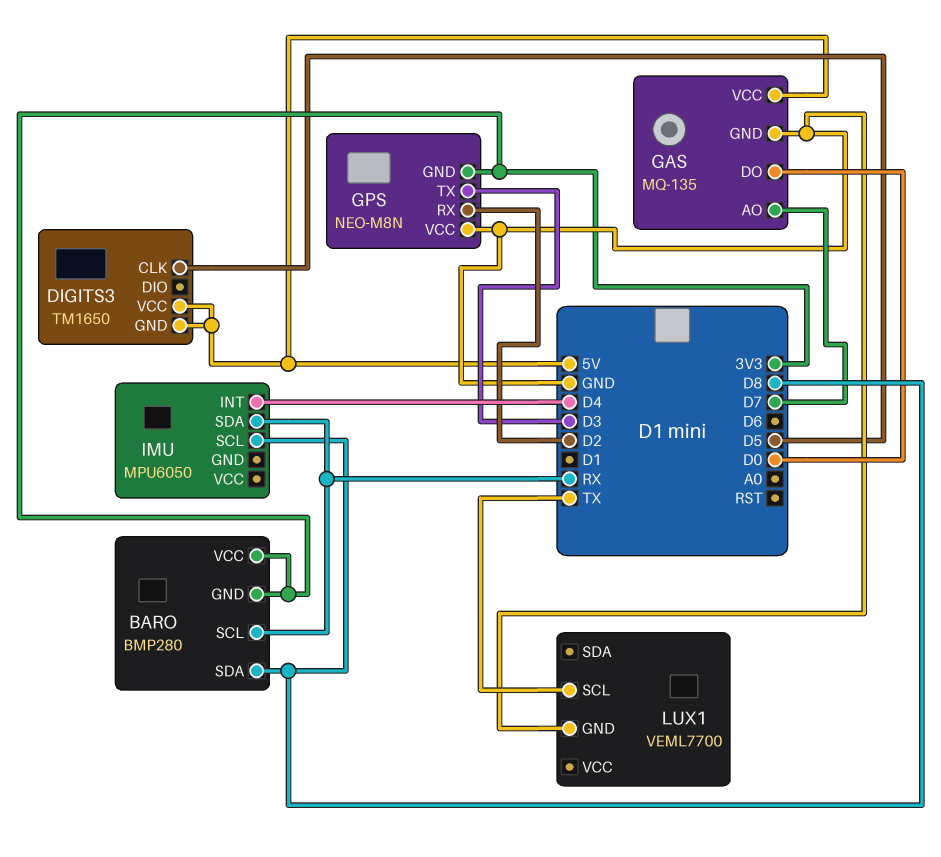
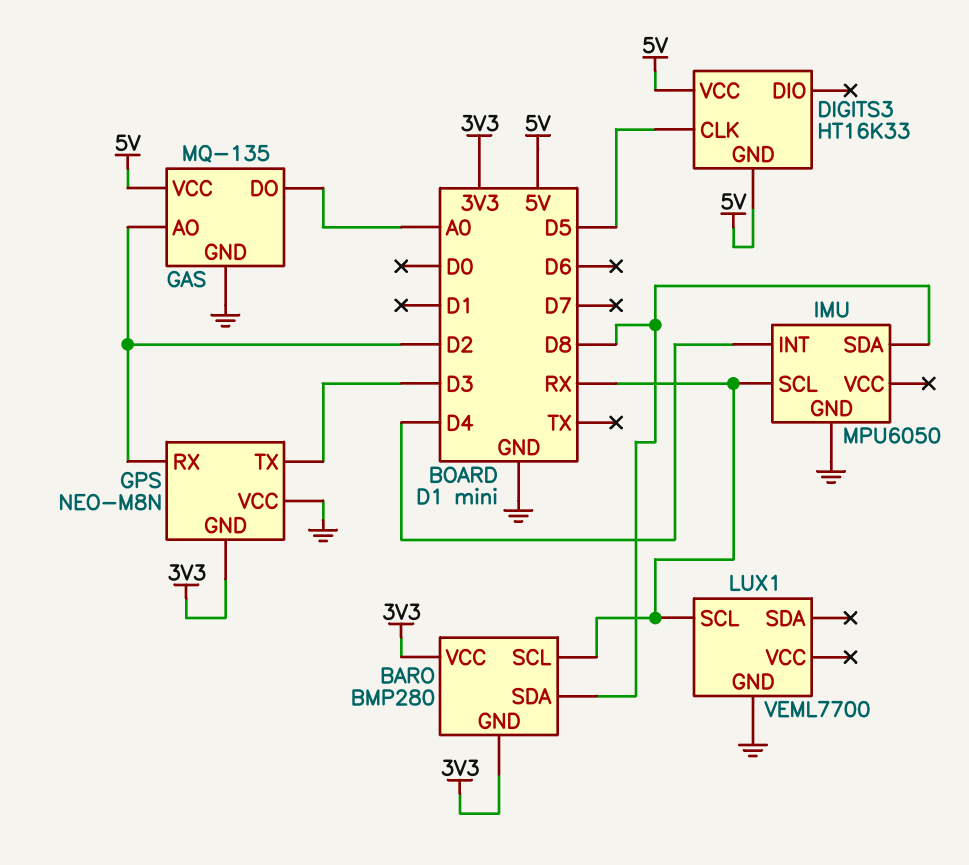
DIGITS3: TM1650 -> HT16K33
GAS pin AO: D7 -> D2
GAS pin DO: D0 -> A0
IMU pin GND: none -> GND
IMU pin SCL: D8 -> RX
IMU pin SDA: RX -> D8
LUX1 pin SCL: TX -> RX

